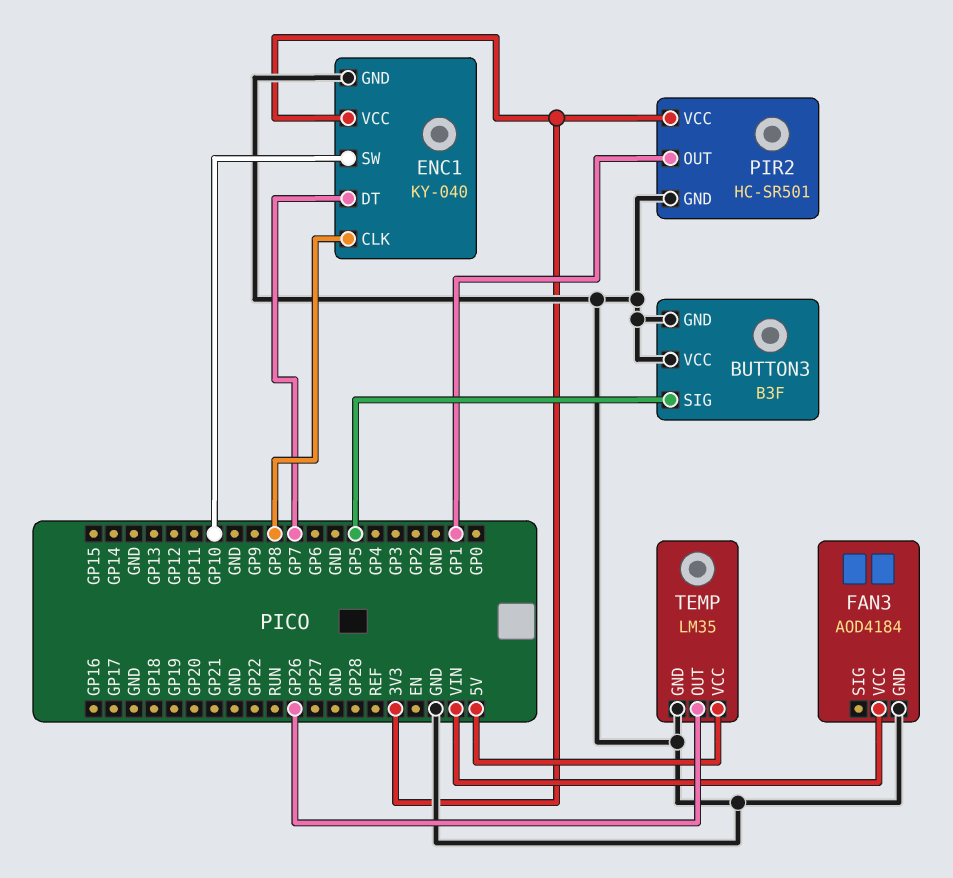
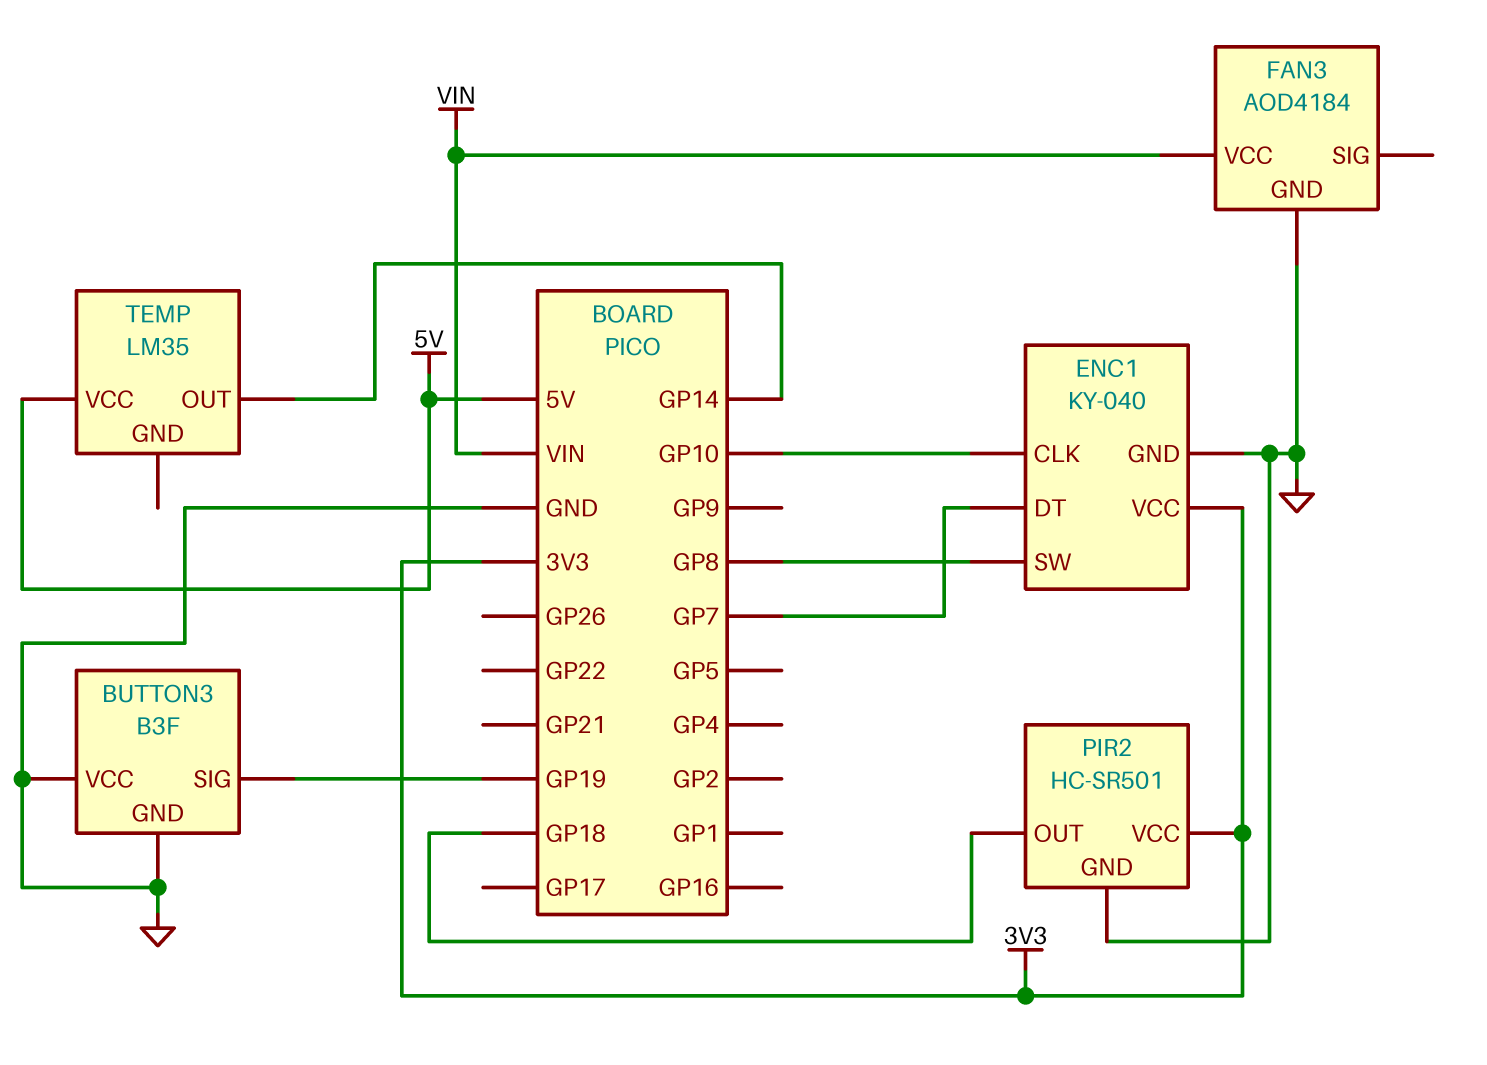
BUTTON3 pin SIG: GP5 -> GP19
ENC1 pin CLK: GP8 -> GP10
ENC1 pin SW: GP10 -> GP8
PIR2 pin OUT: GP1 -> GP18
TEMP pin GND: GND -> none
TEMP pin OUT: GP26 -> GP14

